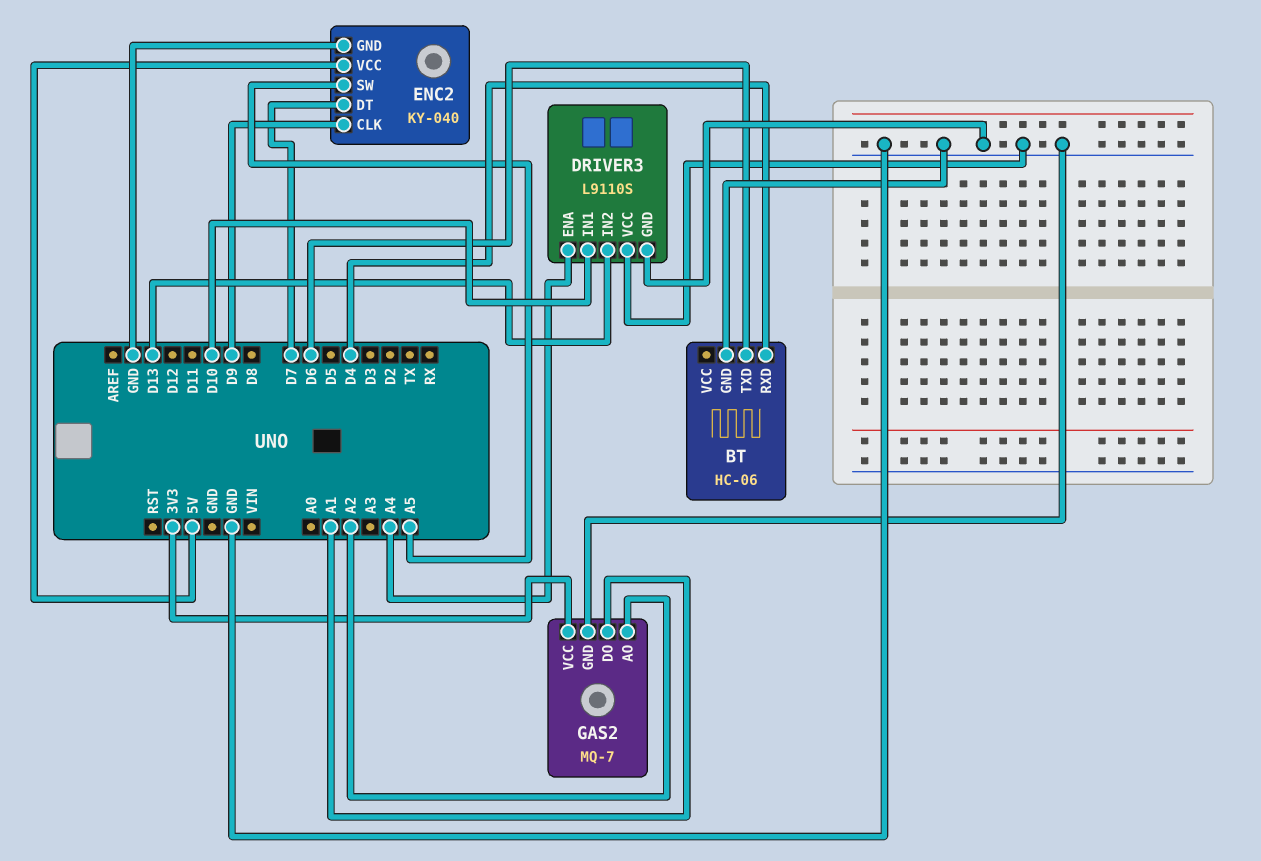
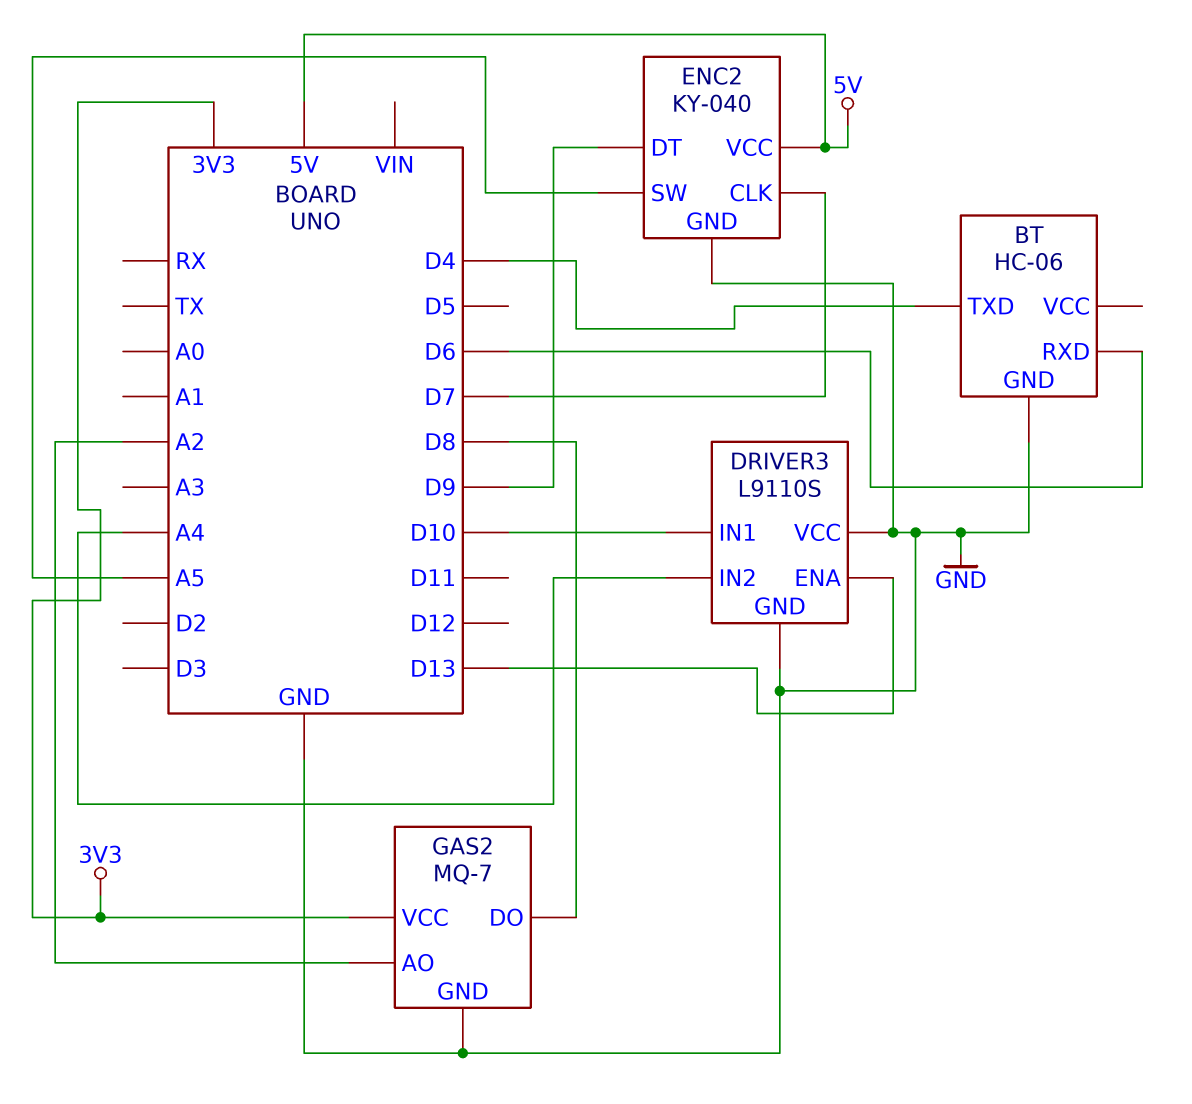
BT pin RXD: D4 -> D6
BT pin TXD: D6 -> D4
DRIVER3 pin ENA: A4 -> D13
DRIVER3 pin IN2: D13 -> A4
ENC2 pin CLK: D9 -> D7
ENC2 pin DT: D7 -> D9
GAS2 pin DO: A1 -> D8

